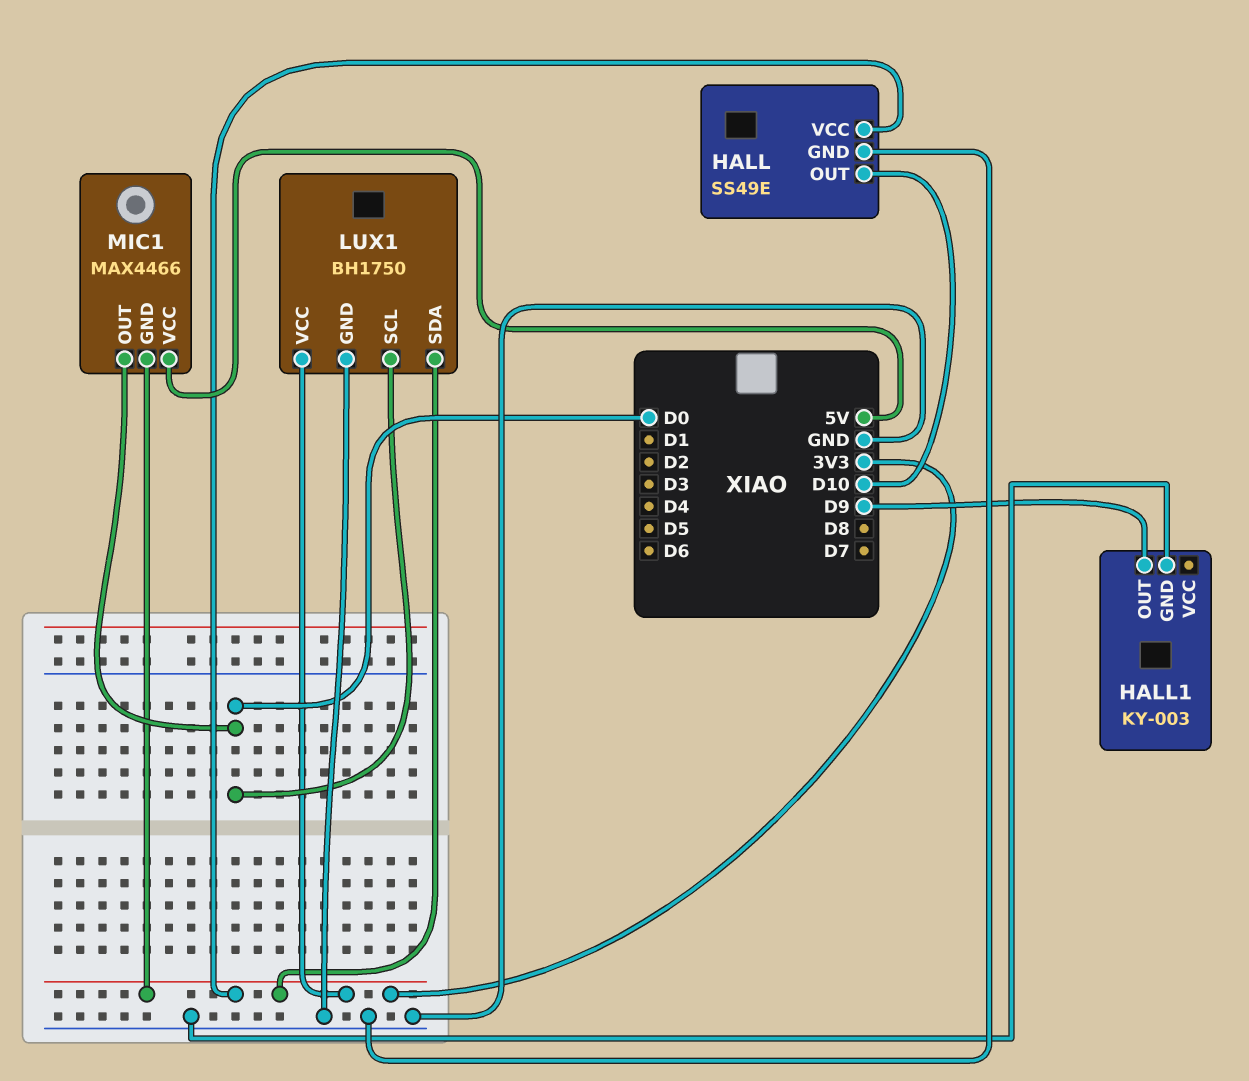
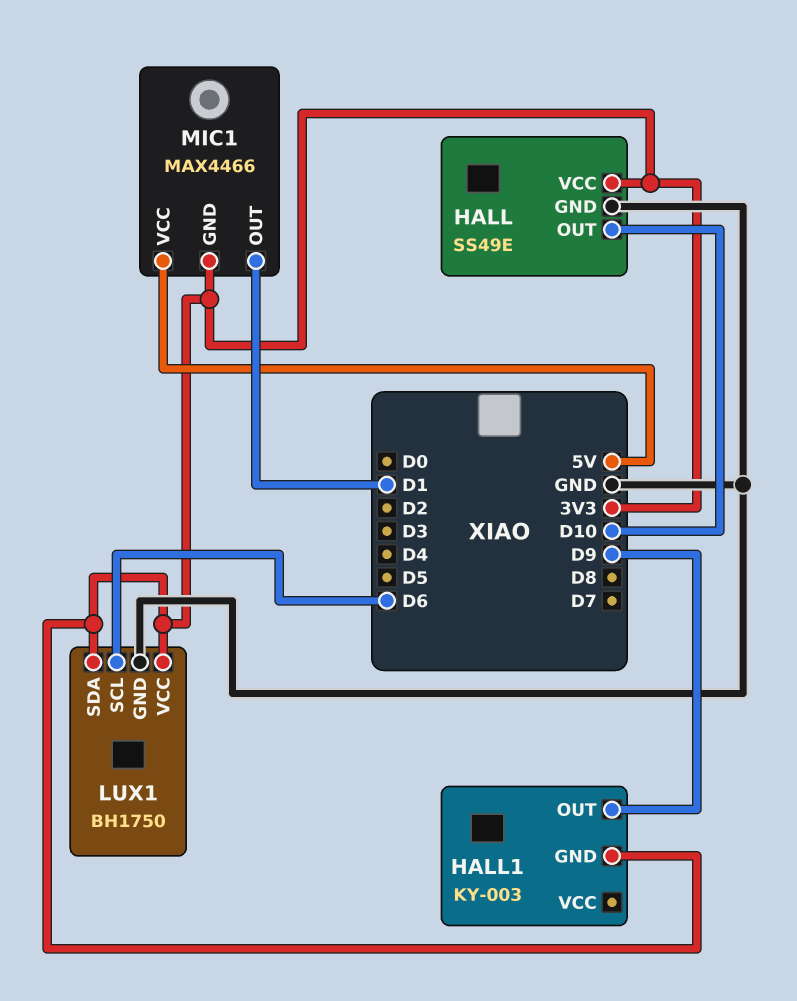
HALL1 pin GND: GND -> 3V3
LUX1 pin SCL: D0 -> D6
MIC1 pin OUT: D0 -> D1

